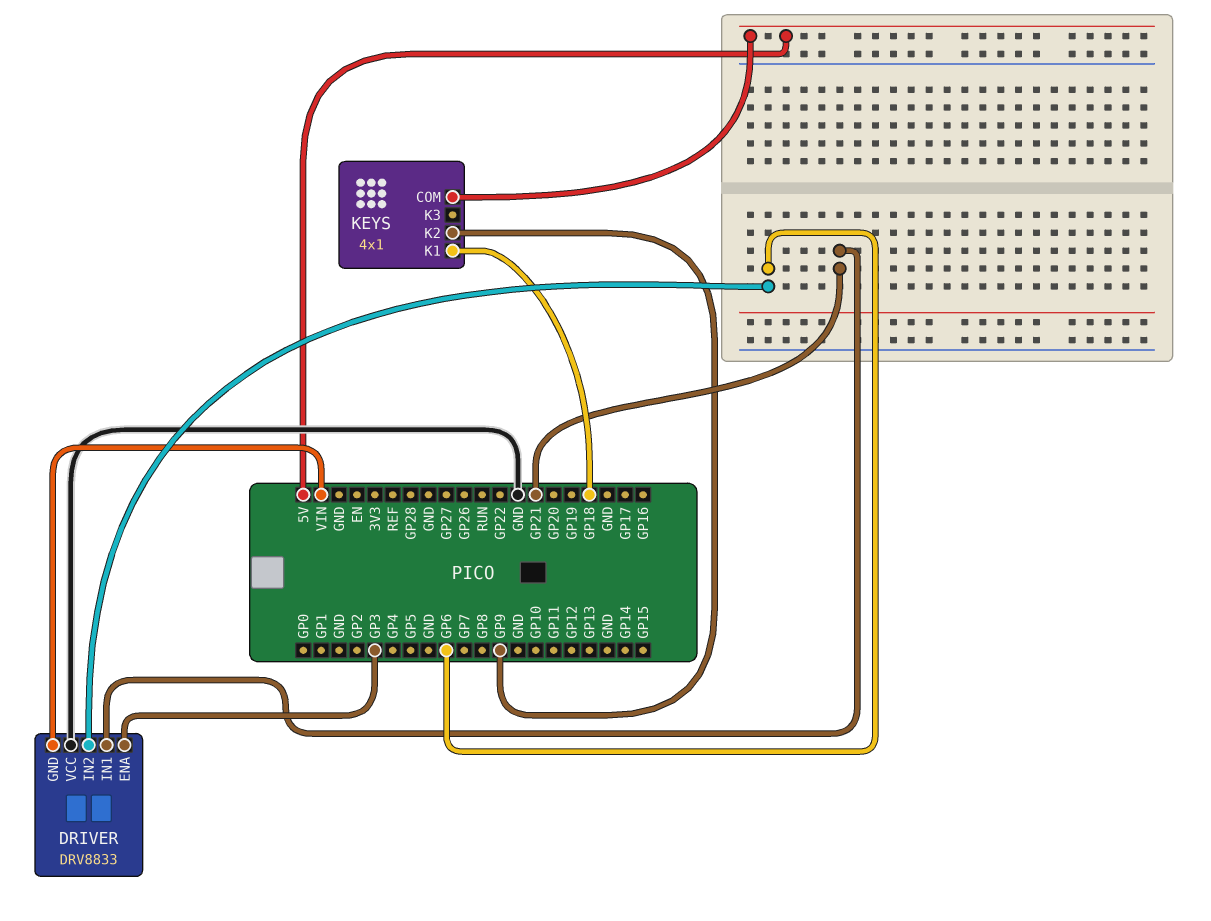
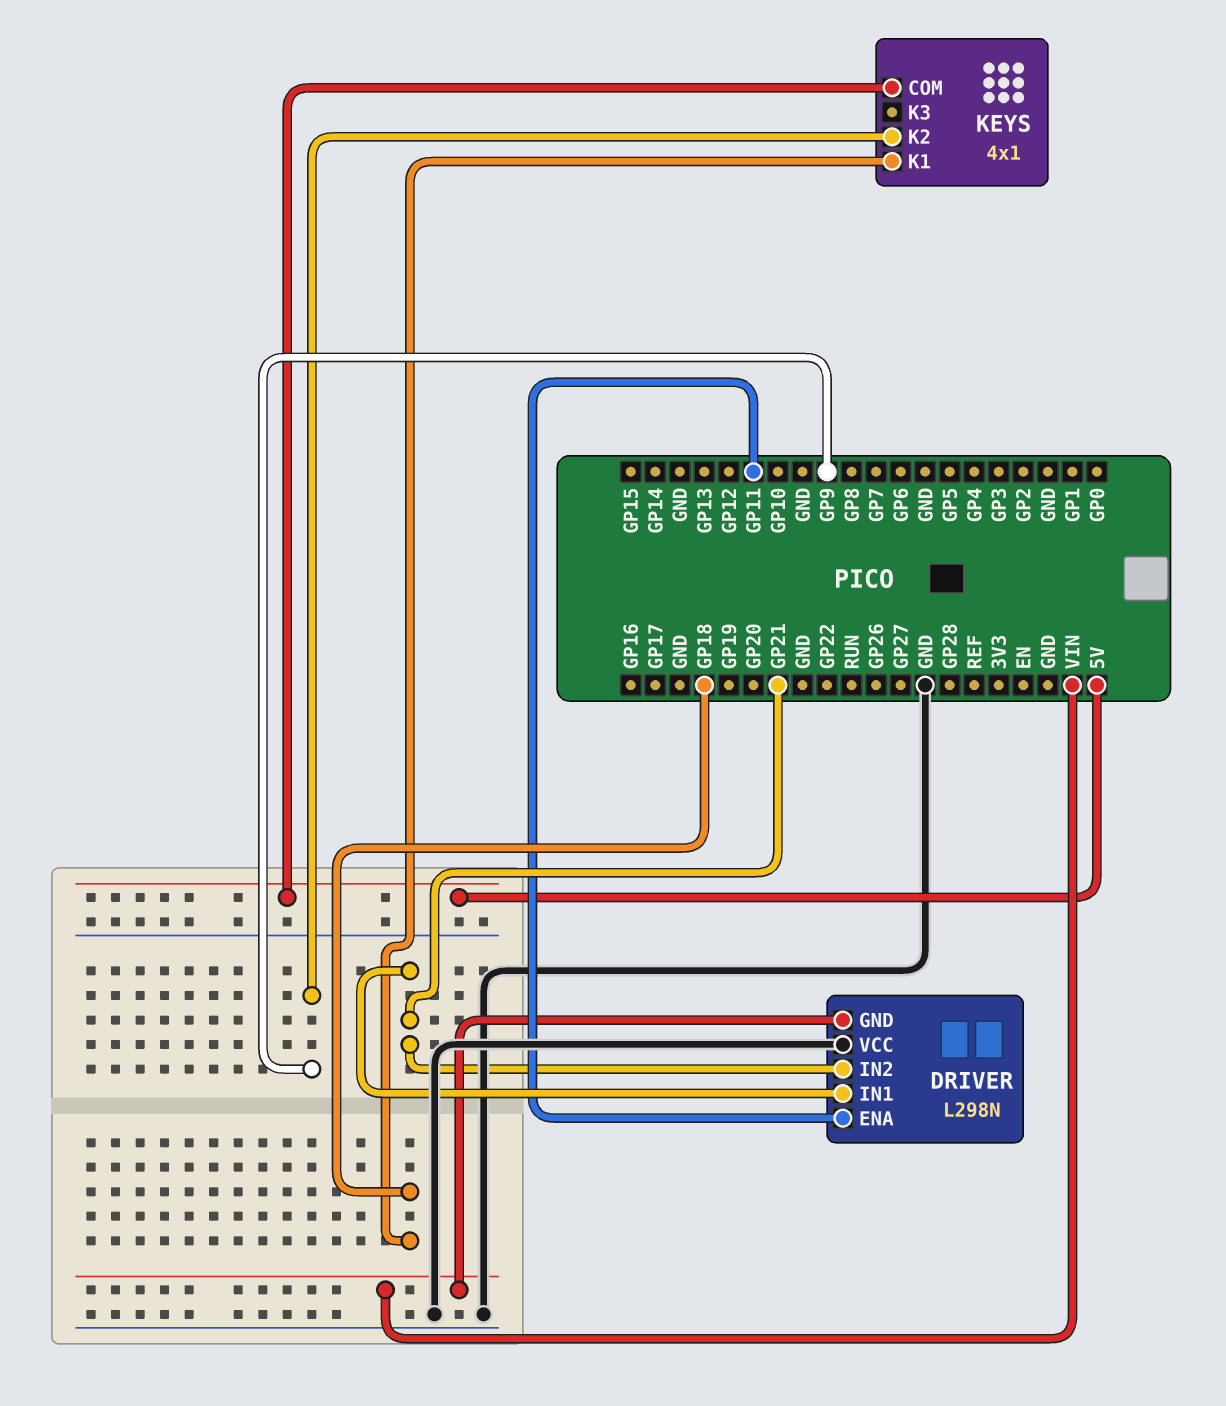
DRIVER: DRV8833 -> L298N
DRIVER pin ENA: GP3 -> GP11
DRIVER pin IN2: GP6 -> GP21

